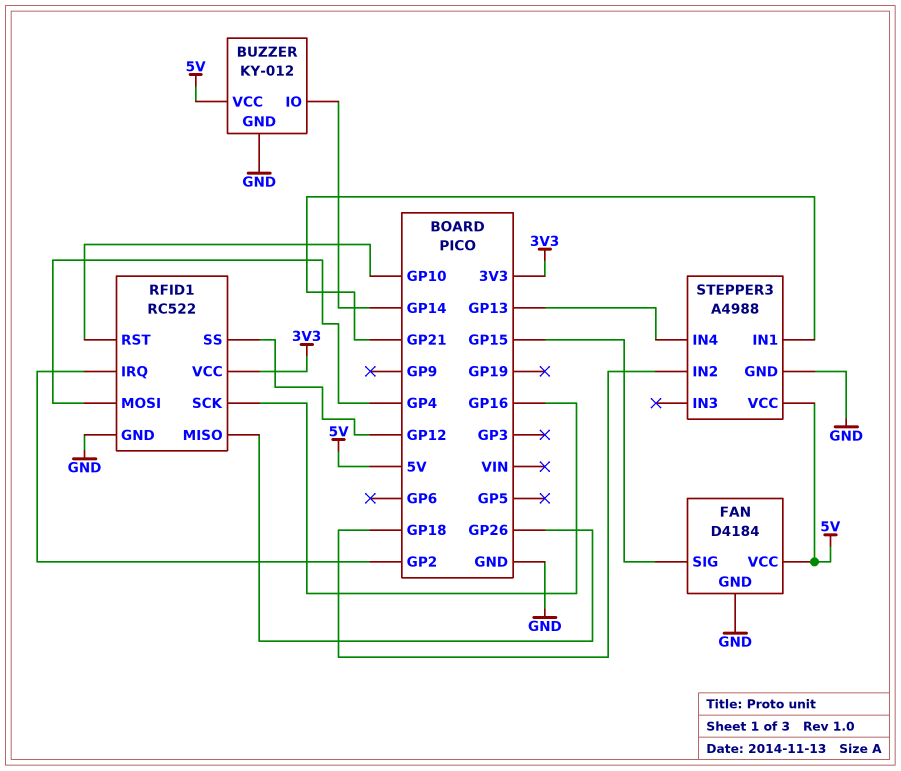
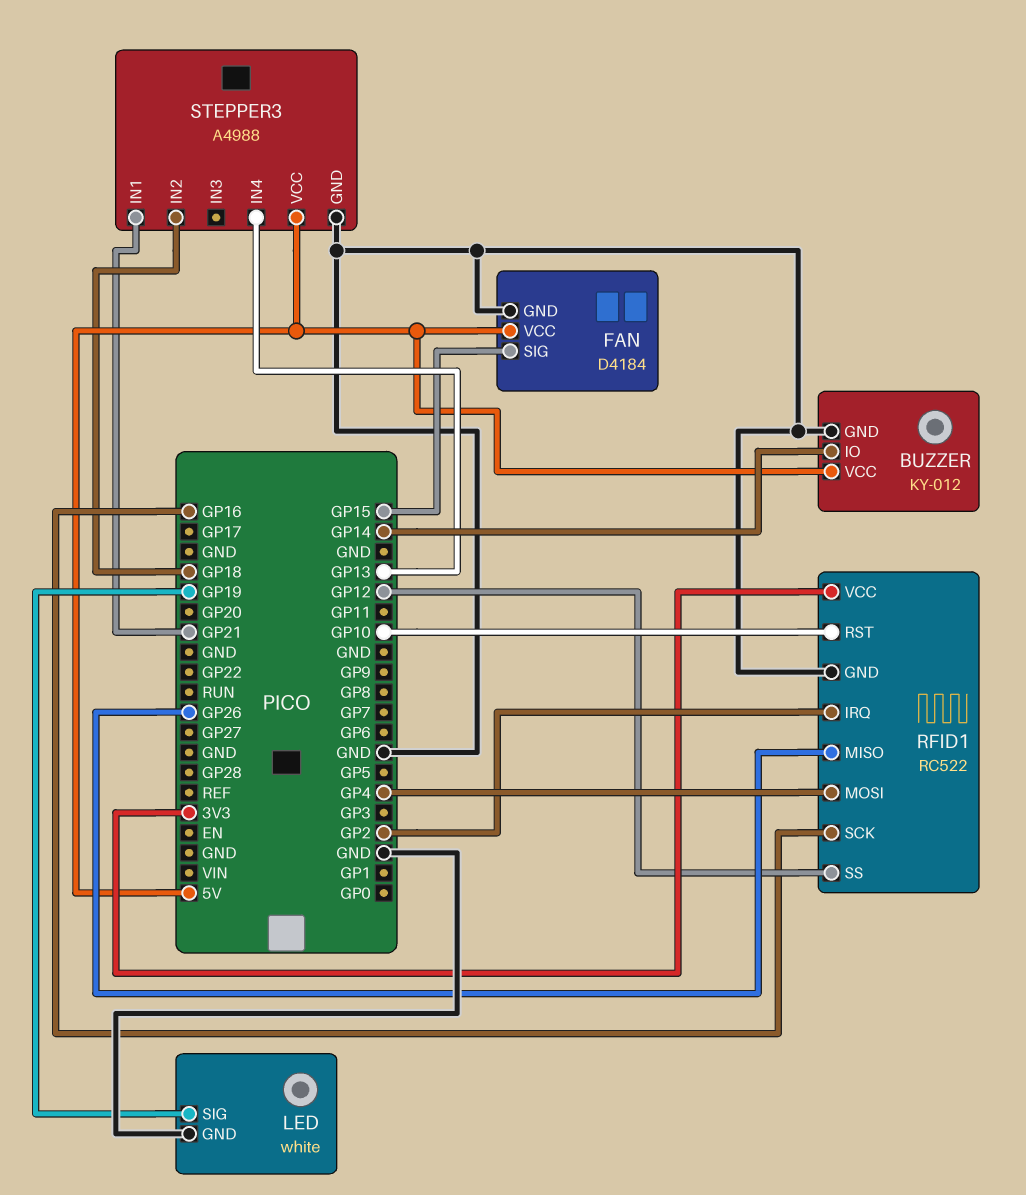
LED: none -> white
LED pin GND: none -> GND
LED pin SIG: none -> GP19

